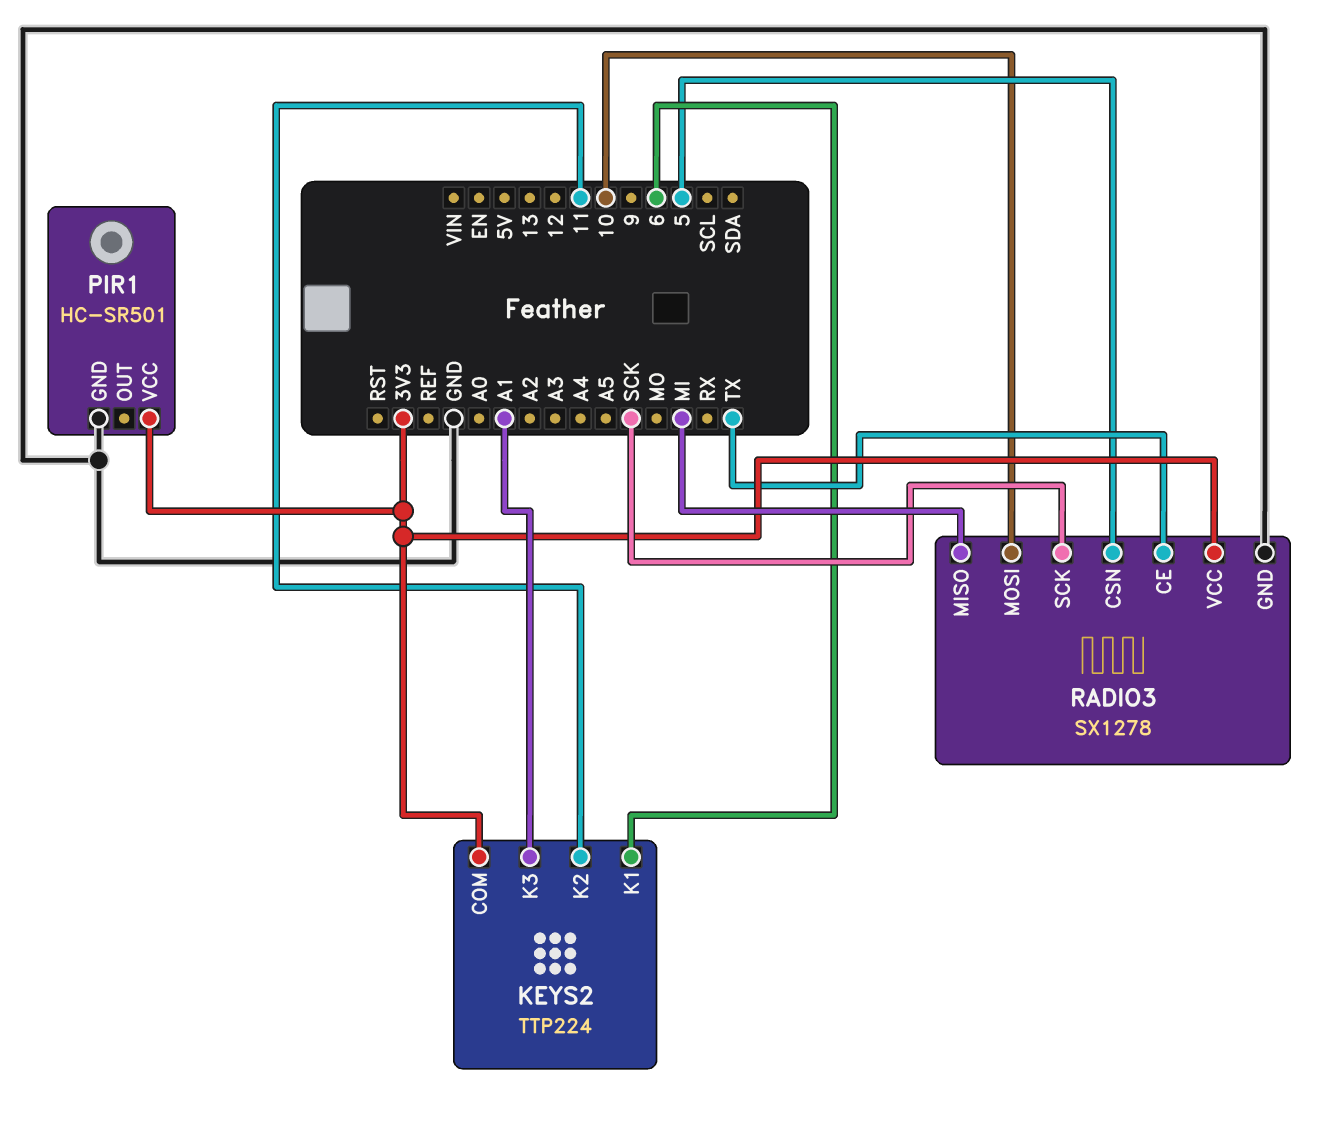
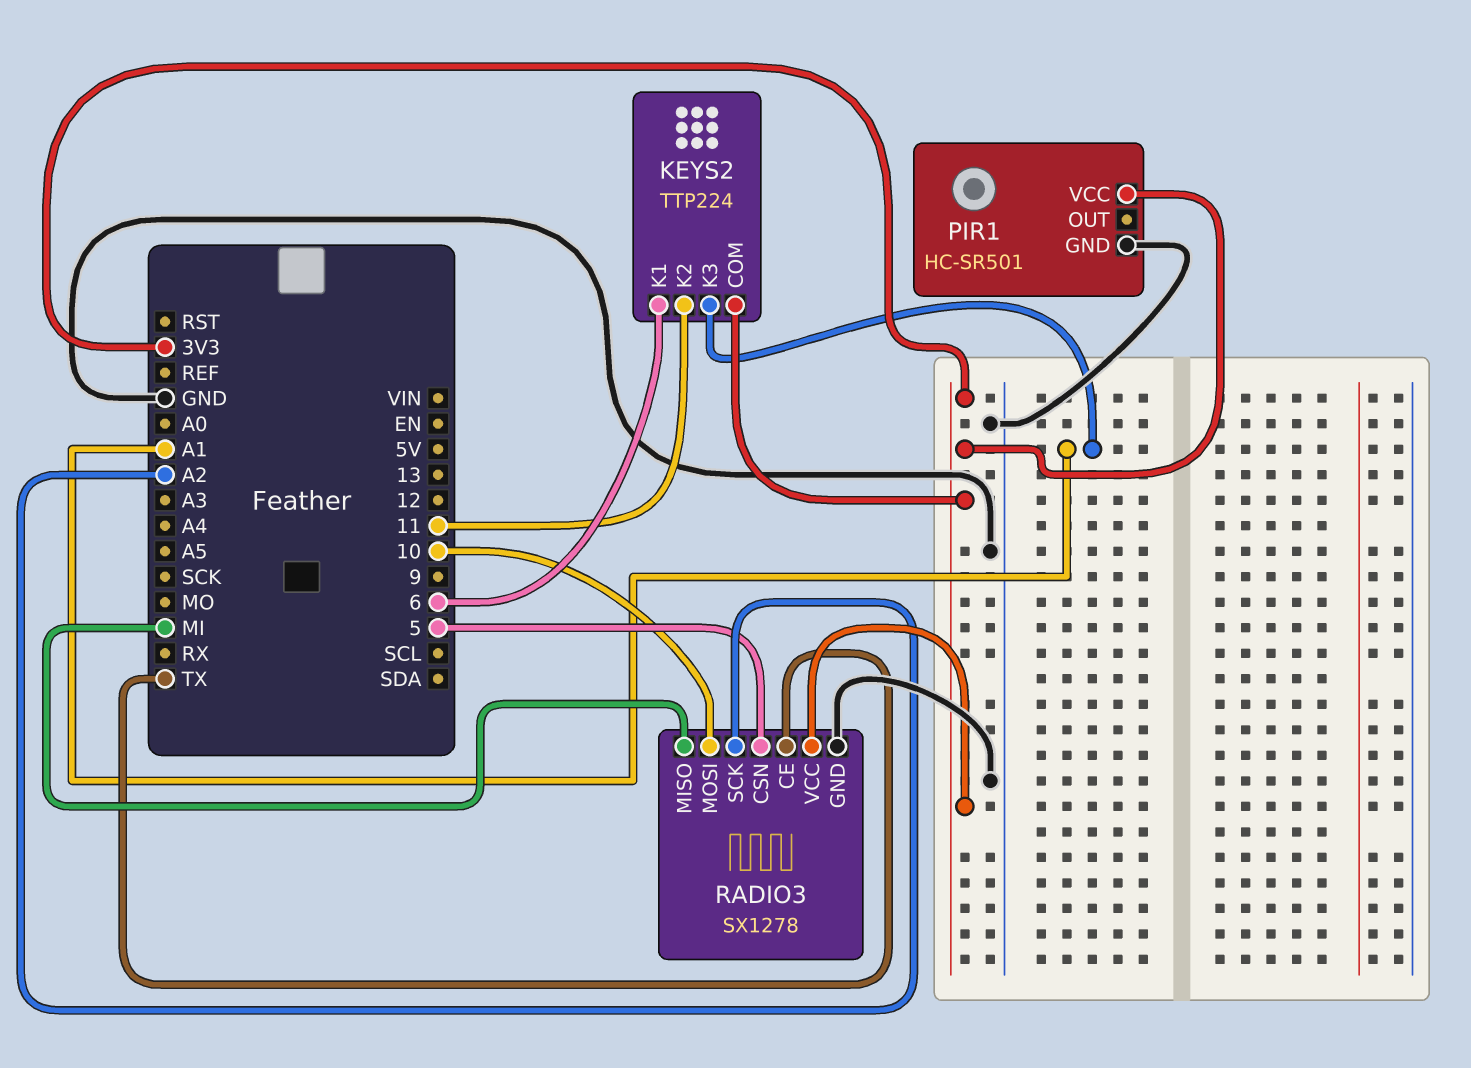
RADIO3 pin SCK: SCK -> A2

